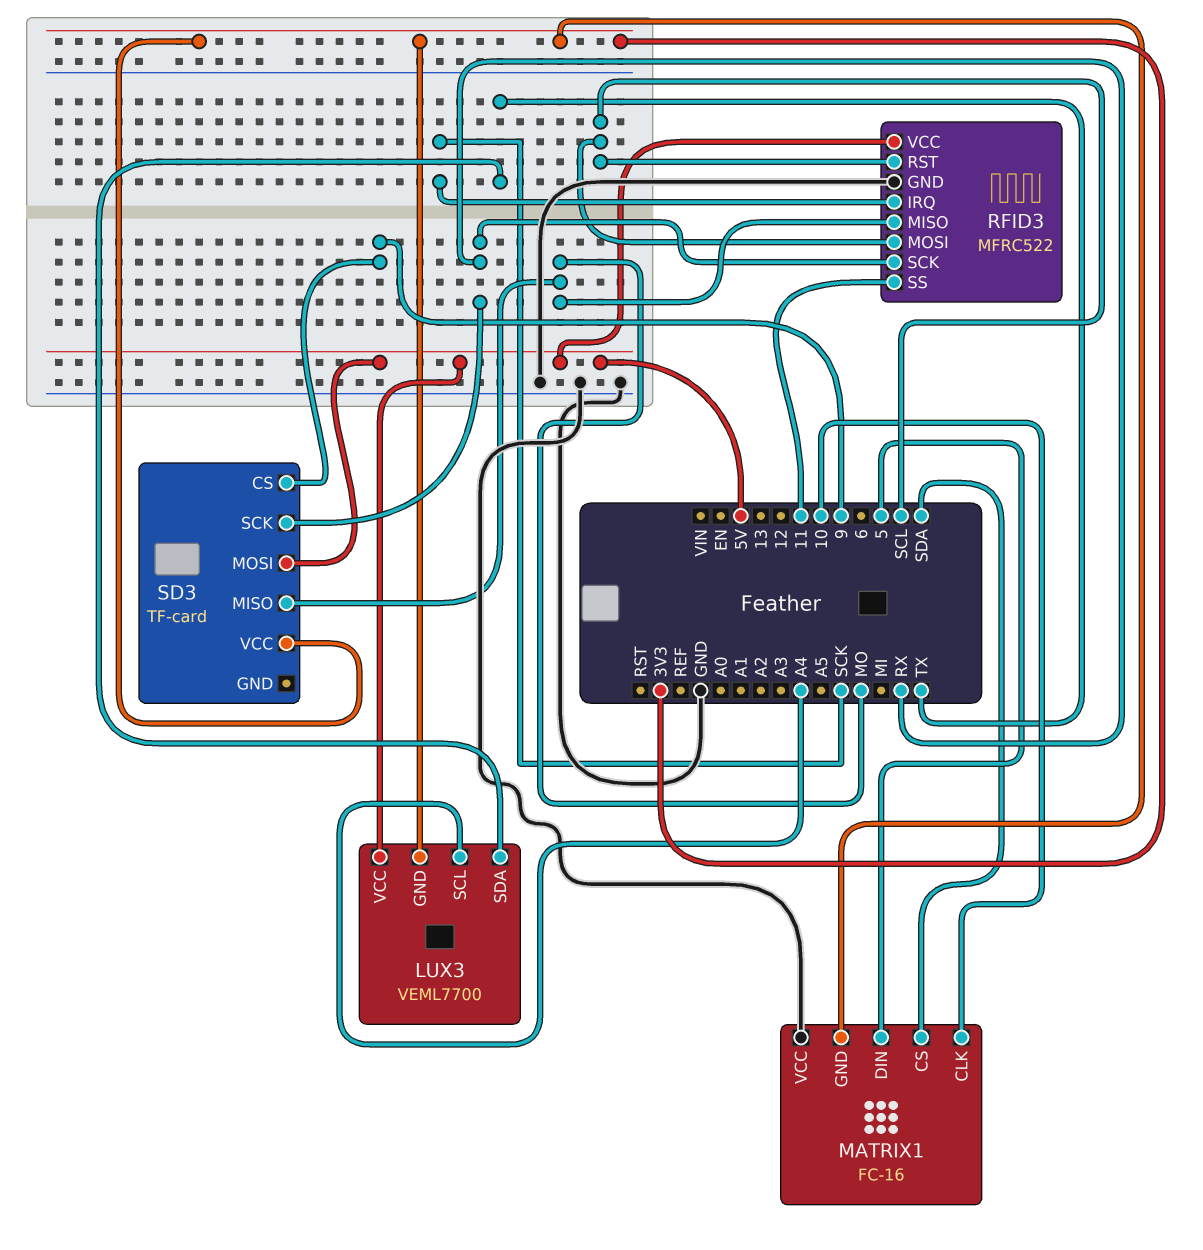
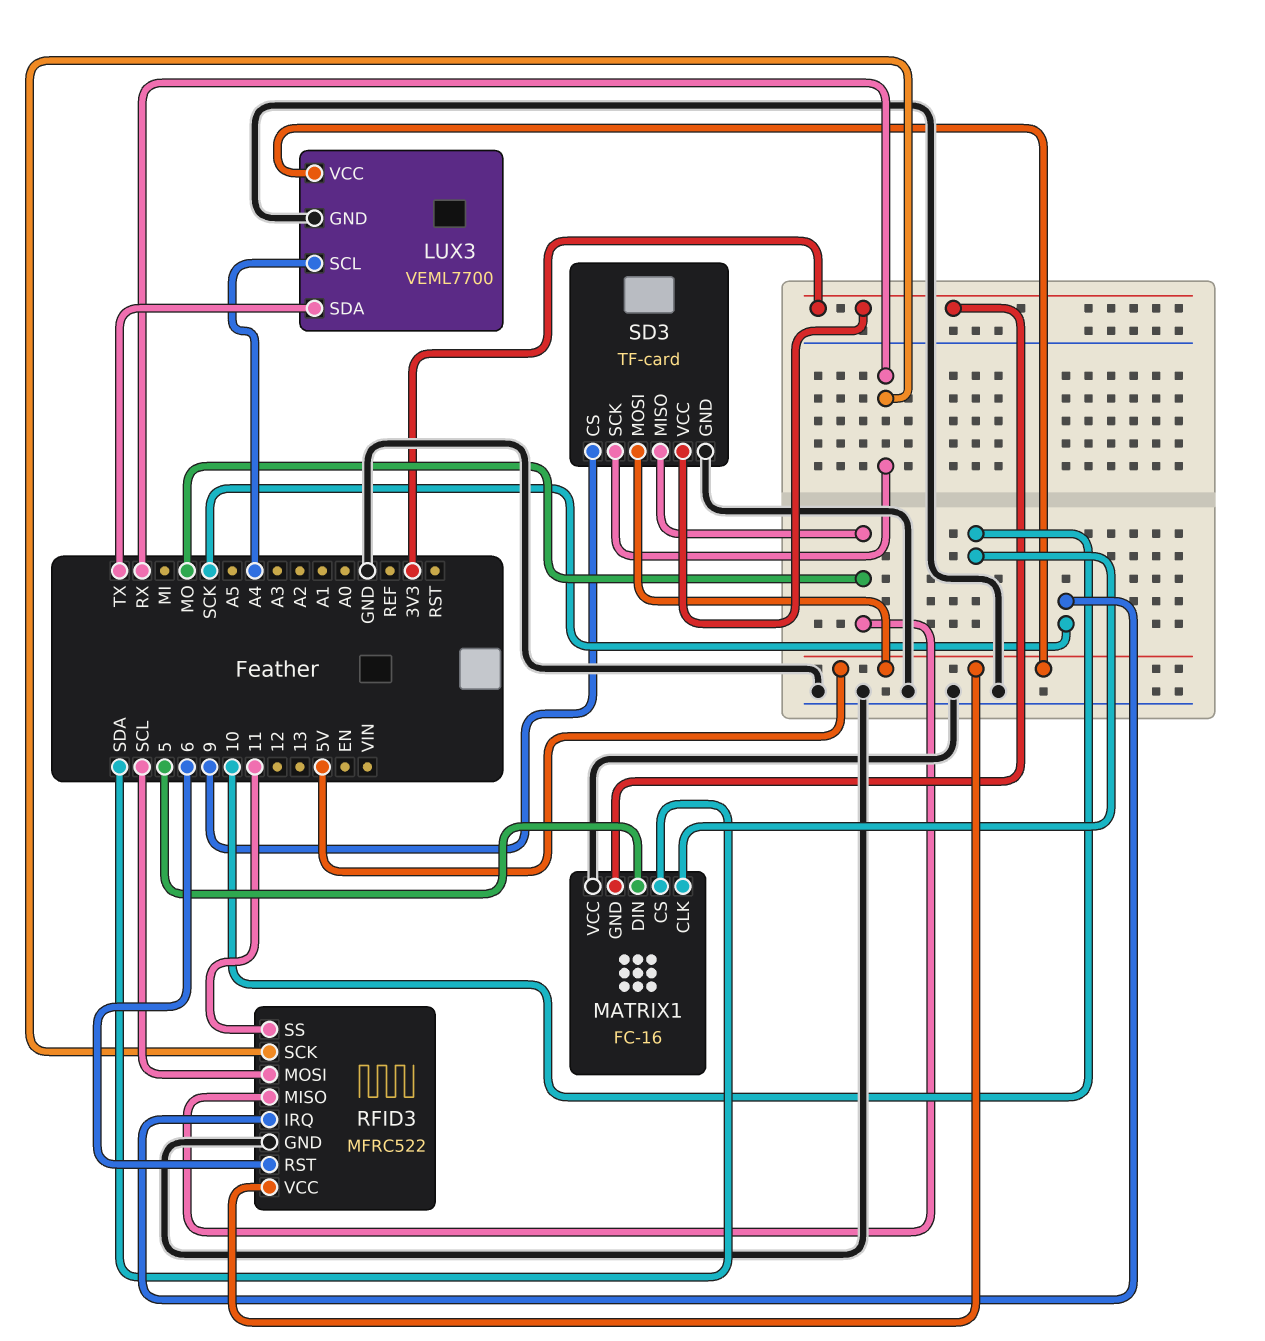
LUX3 pin GND: 3V3 -> GND
RFID3 pin RST: SCL -> 6
SD3 pin GND: none -> GND

